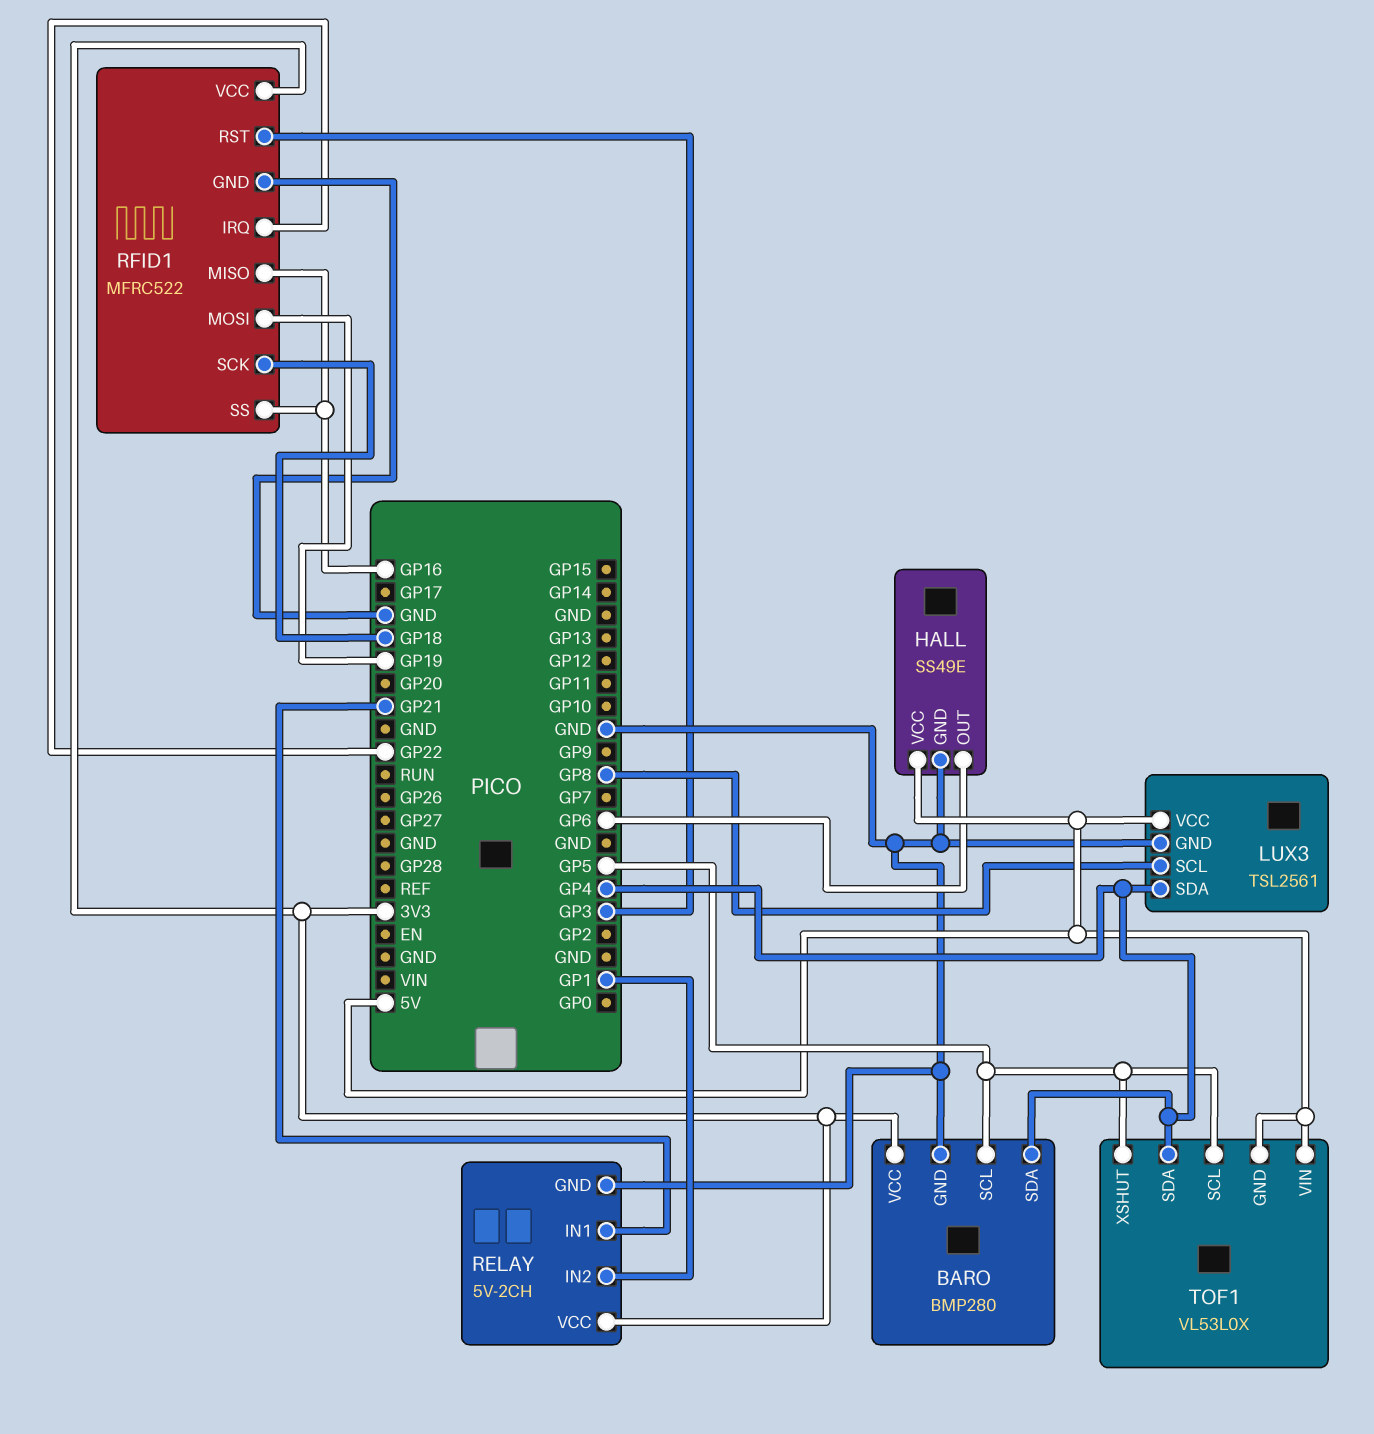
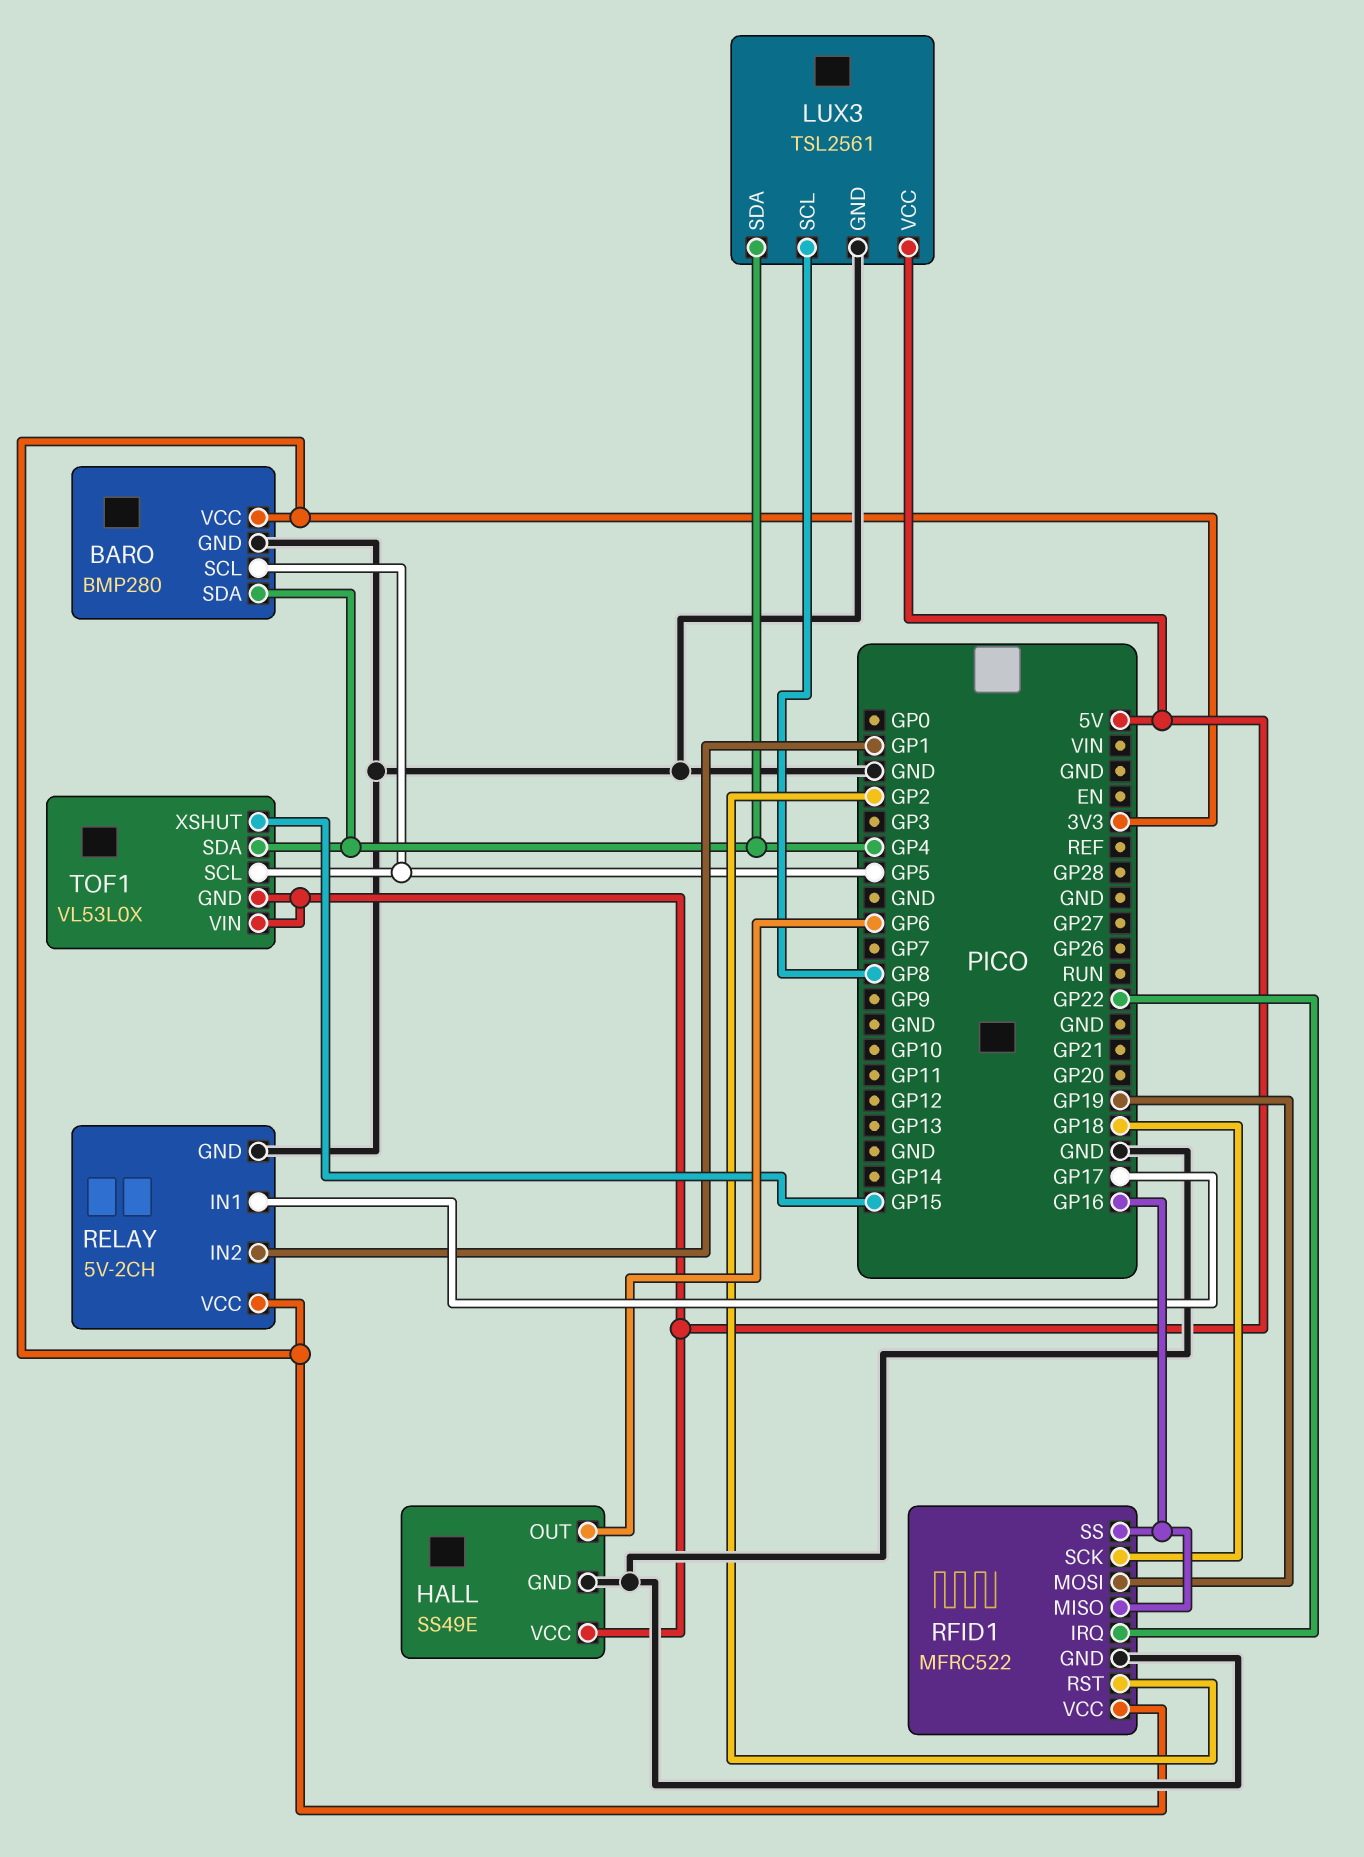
RELAY pin IN1: GP21 -> GP17
RFID1 pin RST: GP3 -> GP2
TOF1 pin XSHUT: GP5 -> GP15

